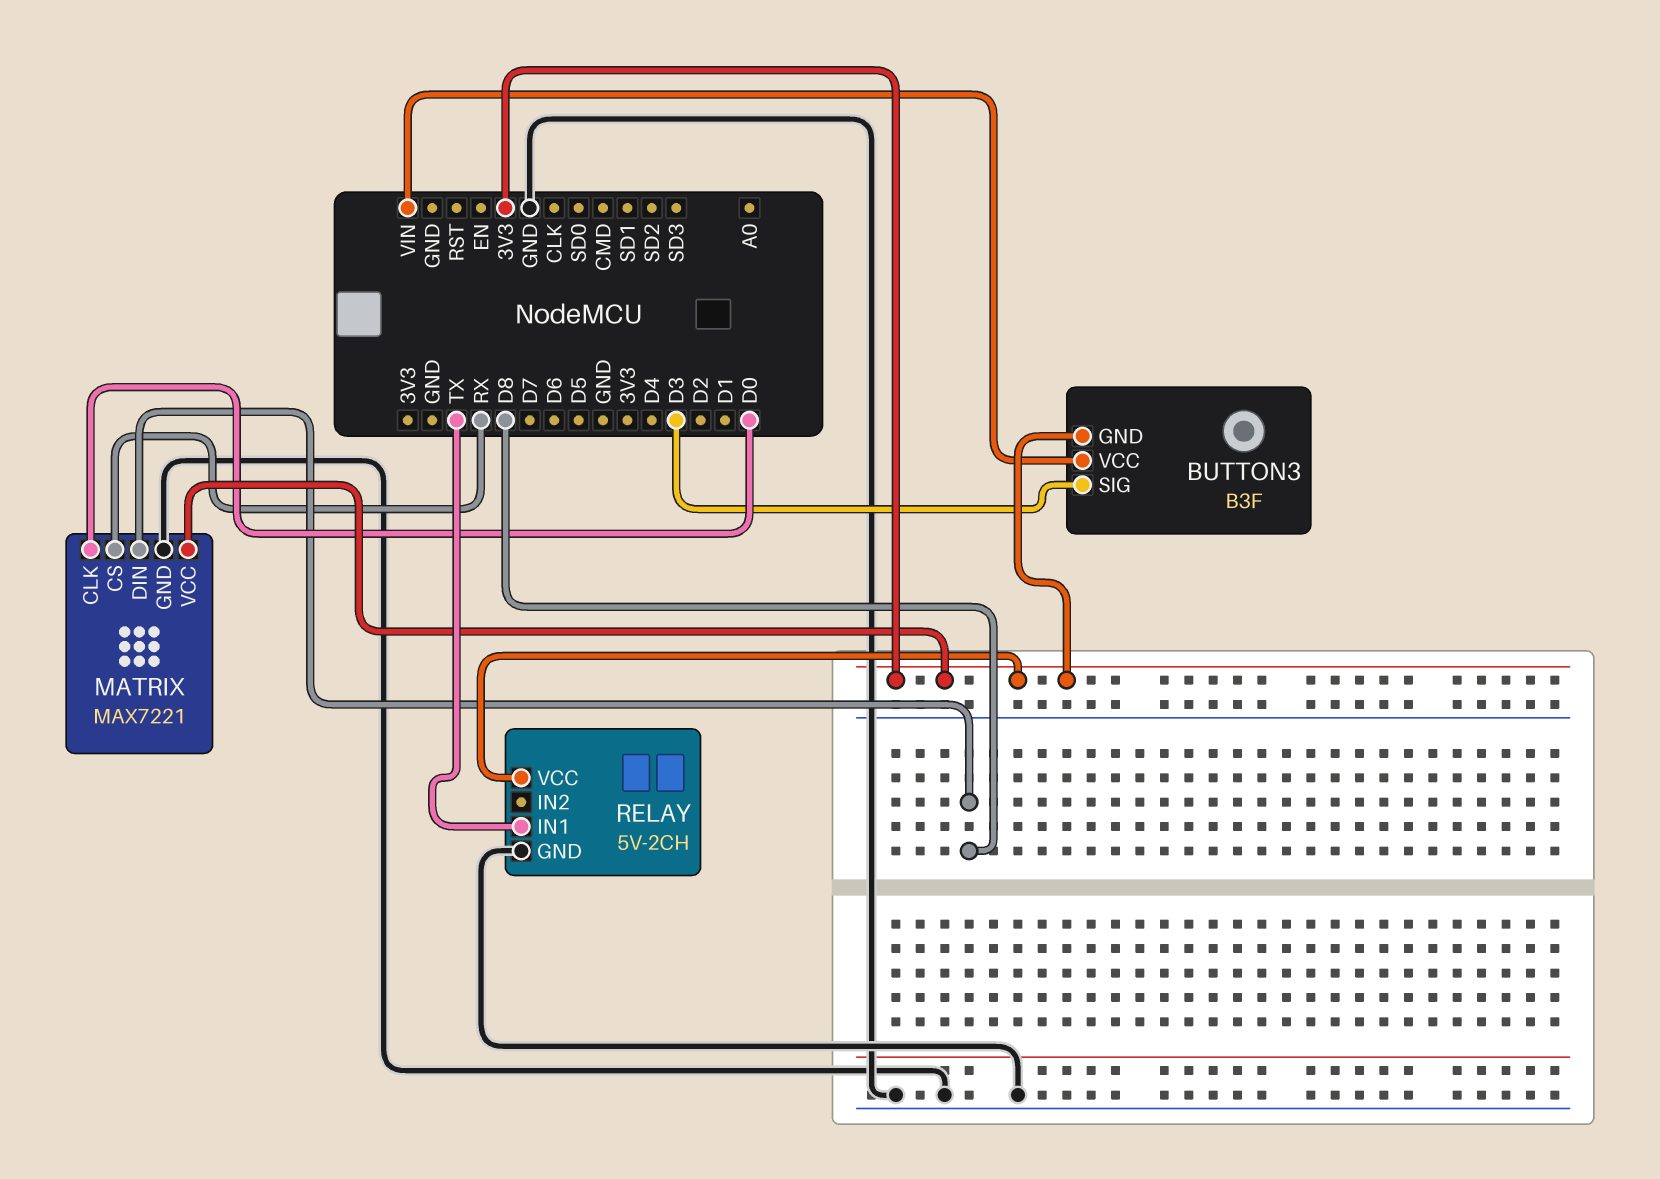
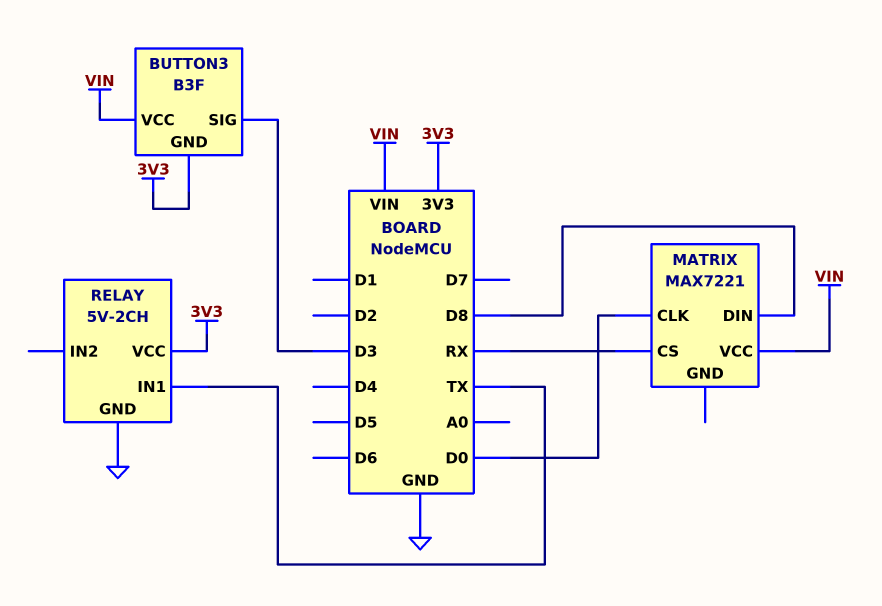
MATRIX pin GND: GND -> none
MATRIX pin VCC: 3V3 -> VIN

